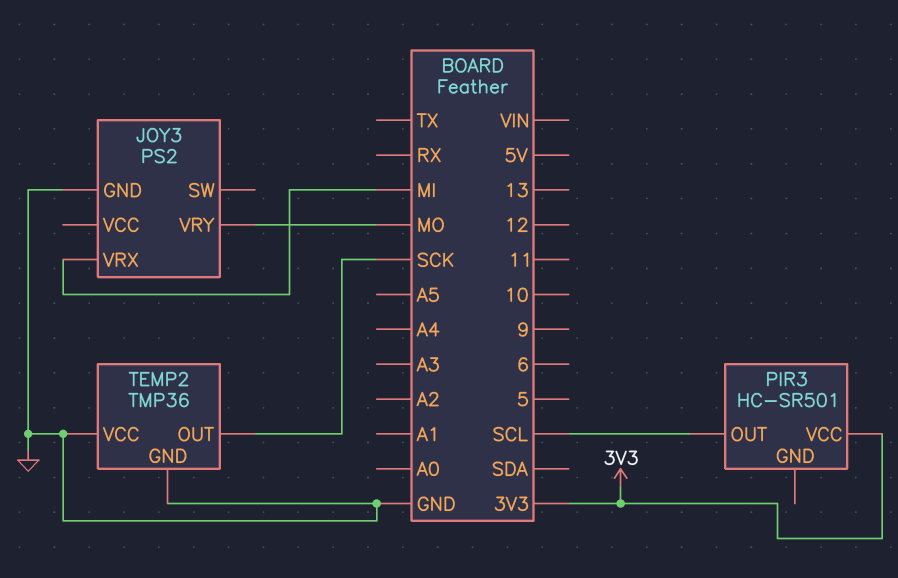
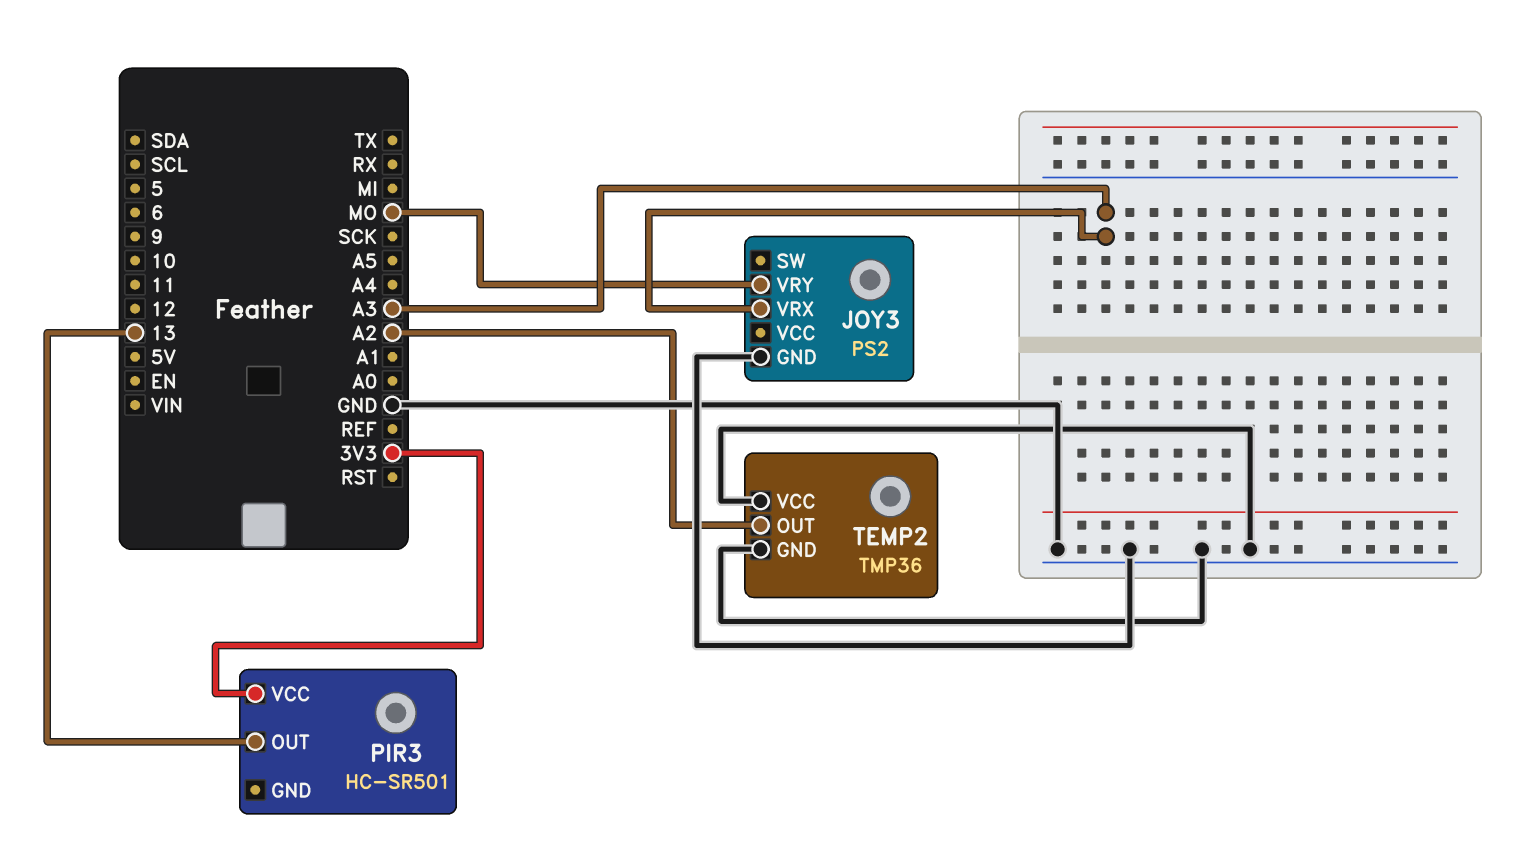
JOY3 pin VRX: MI -> A3
PIR3 pin OUT: SCL -> 13
TEMP2 pin OUT: SCK -> A2

